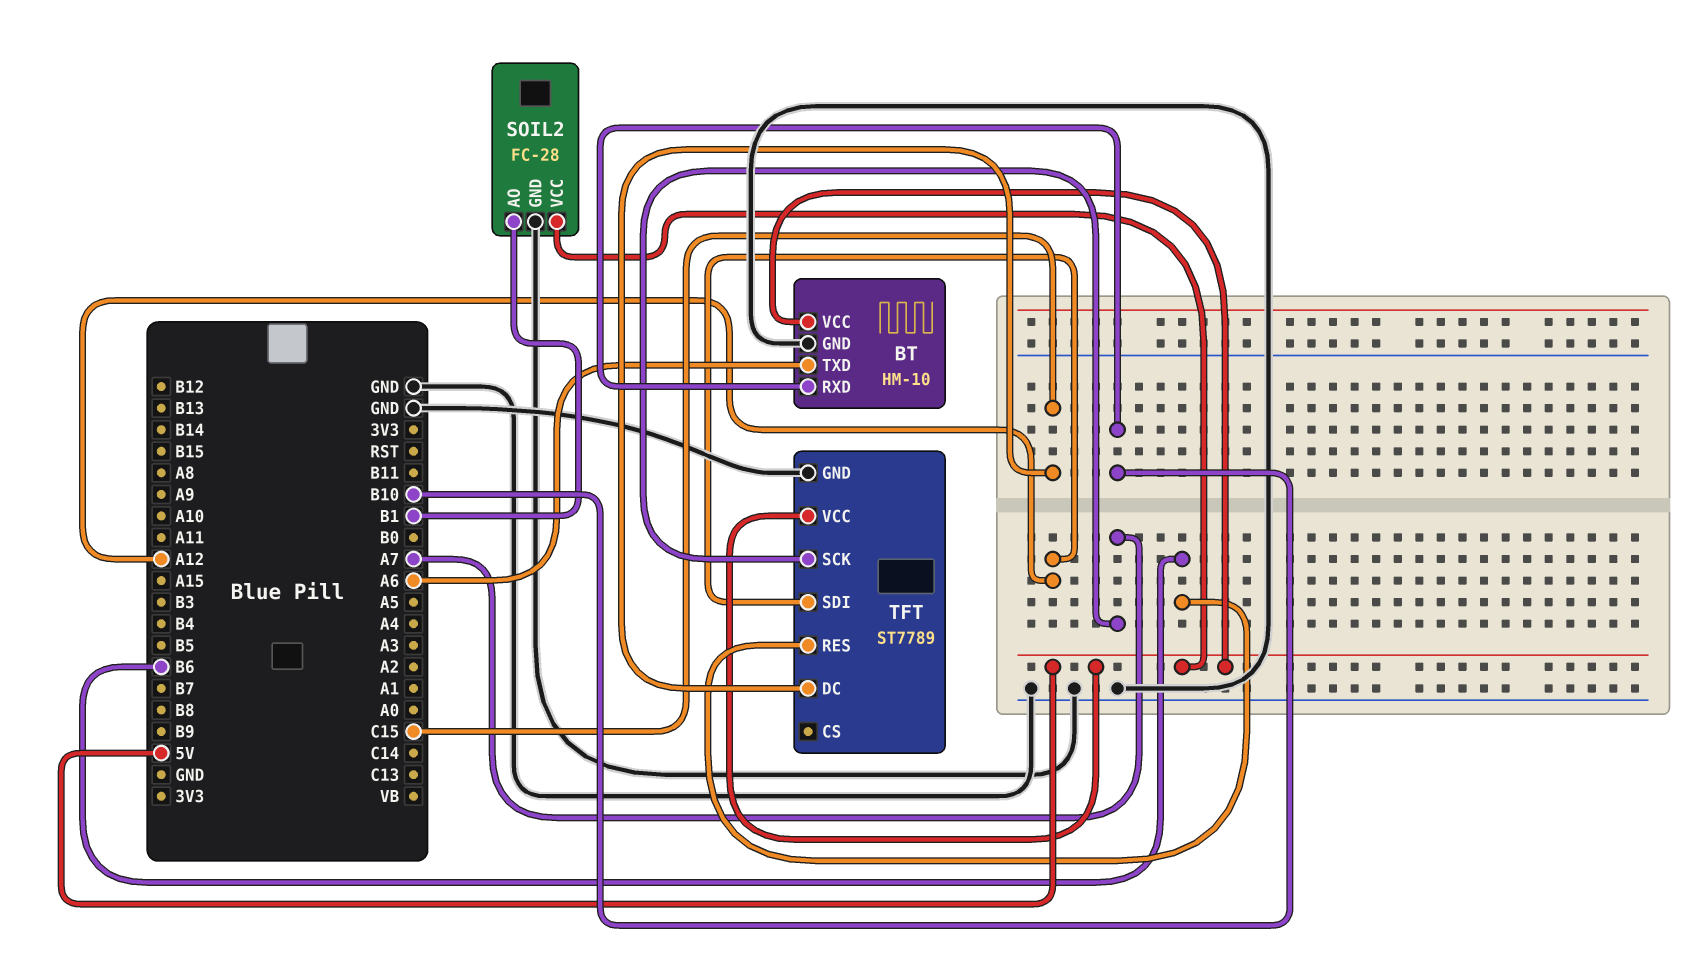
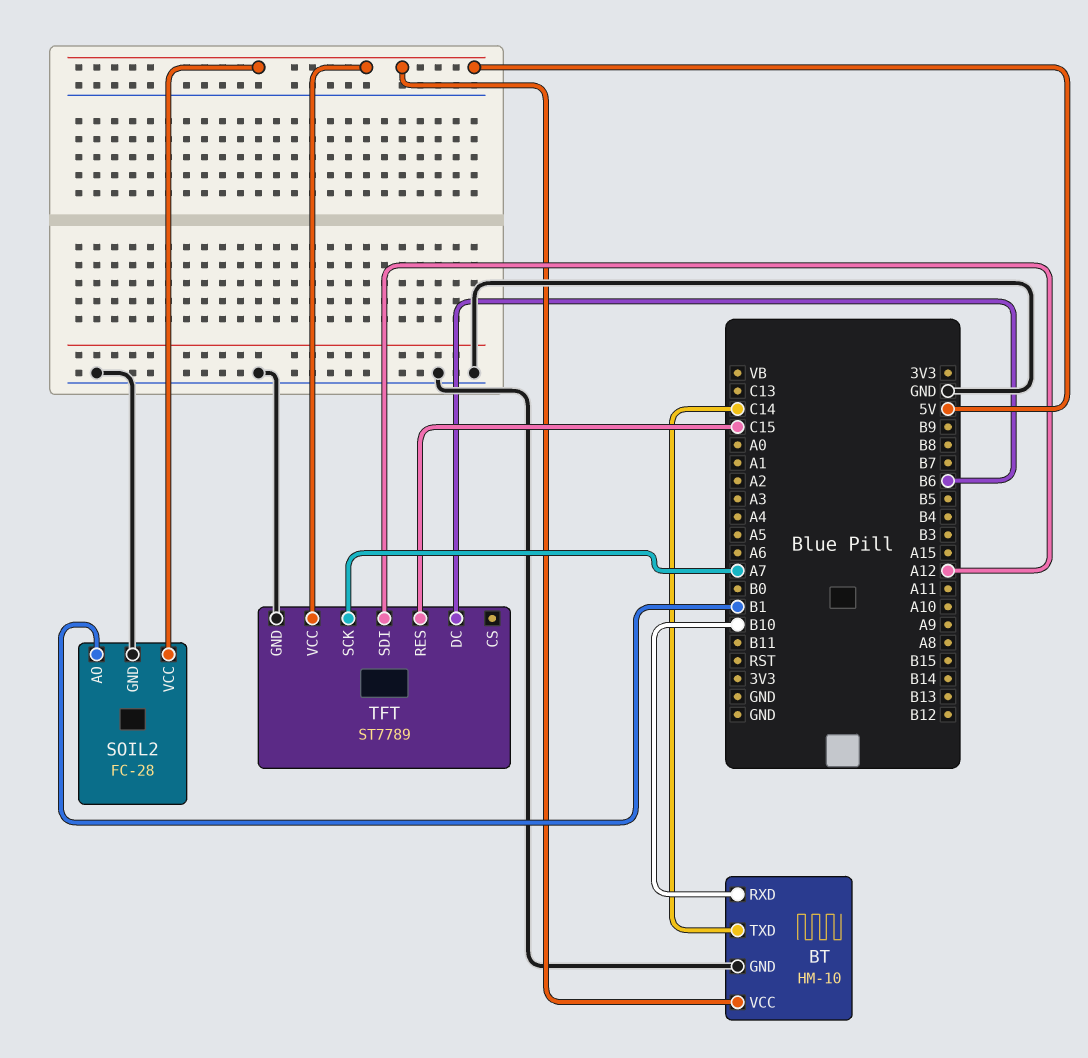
BT pin TXD: A6 -> C14
TFT pin DC: C15 -> B6
TFT pin RES: B6 -> C15

